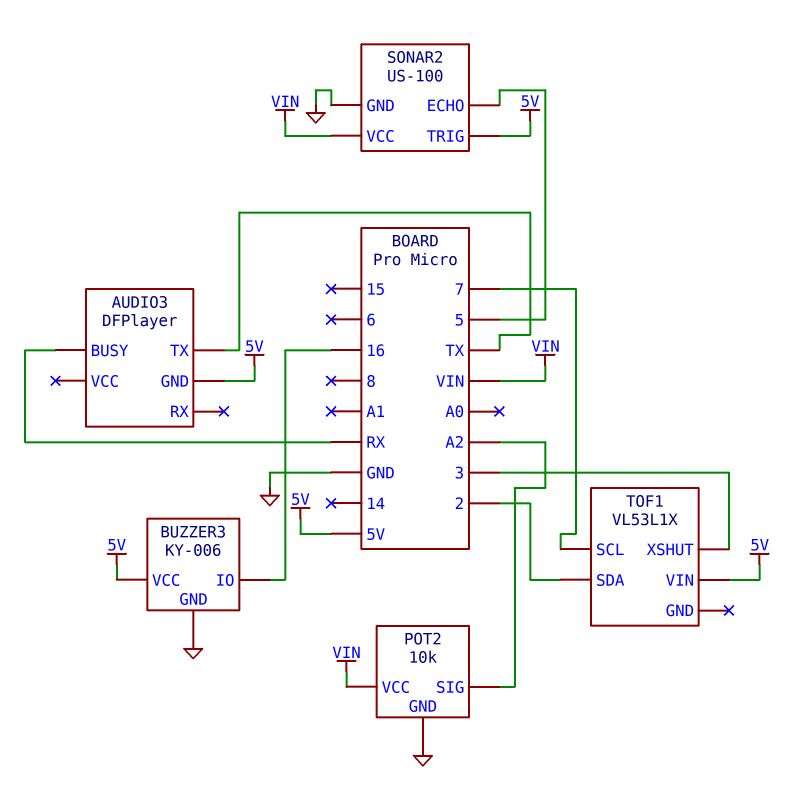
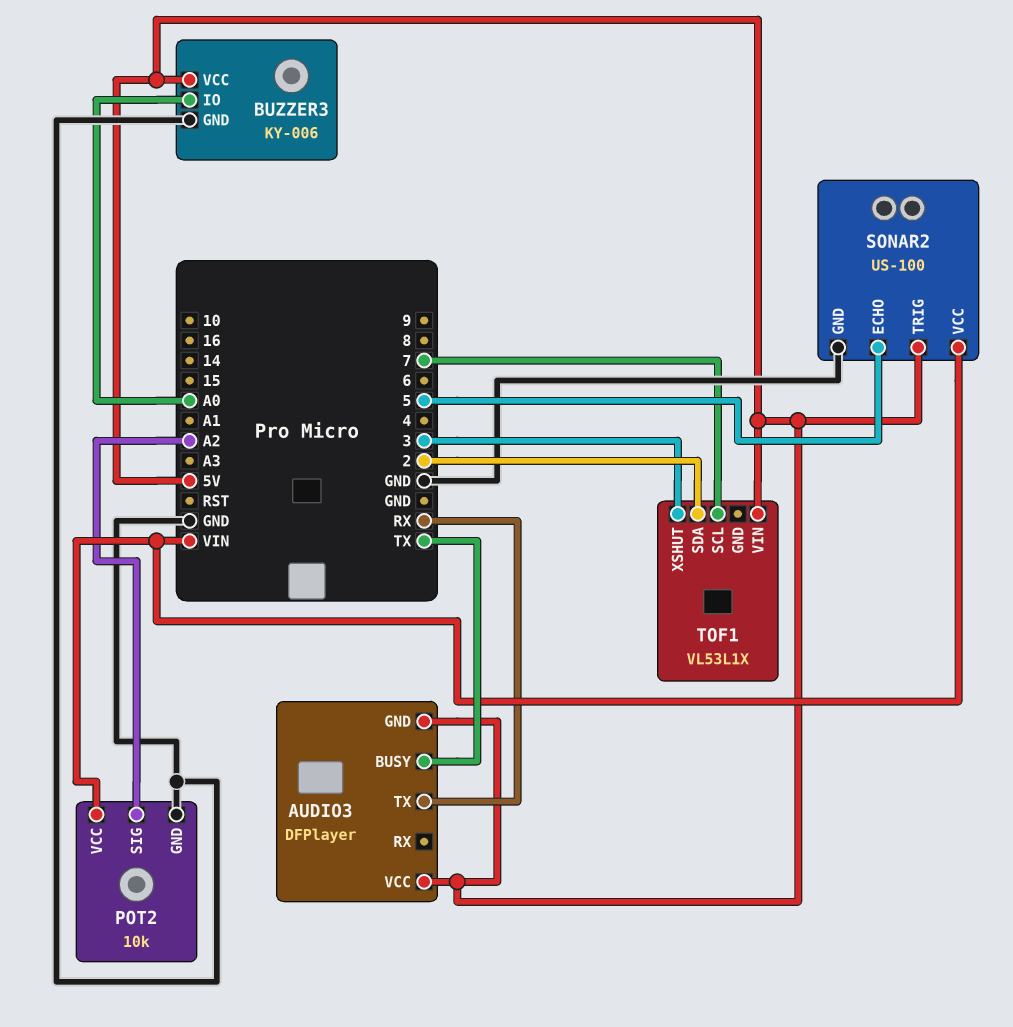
AUDIO3 pin BUSY: RX -> TX
AUDIO3 pin TX: TX -> RX
AUDIO3 pin VCC: none -> 5V
BUZZER3 pin IO: 16 -> A0

